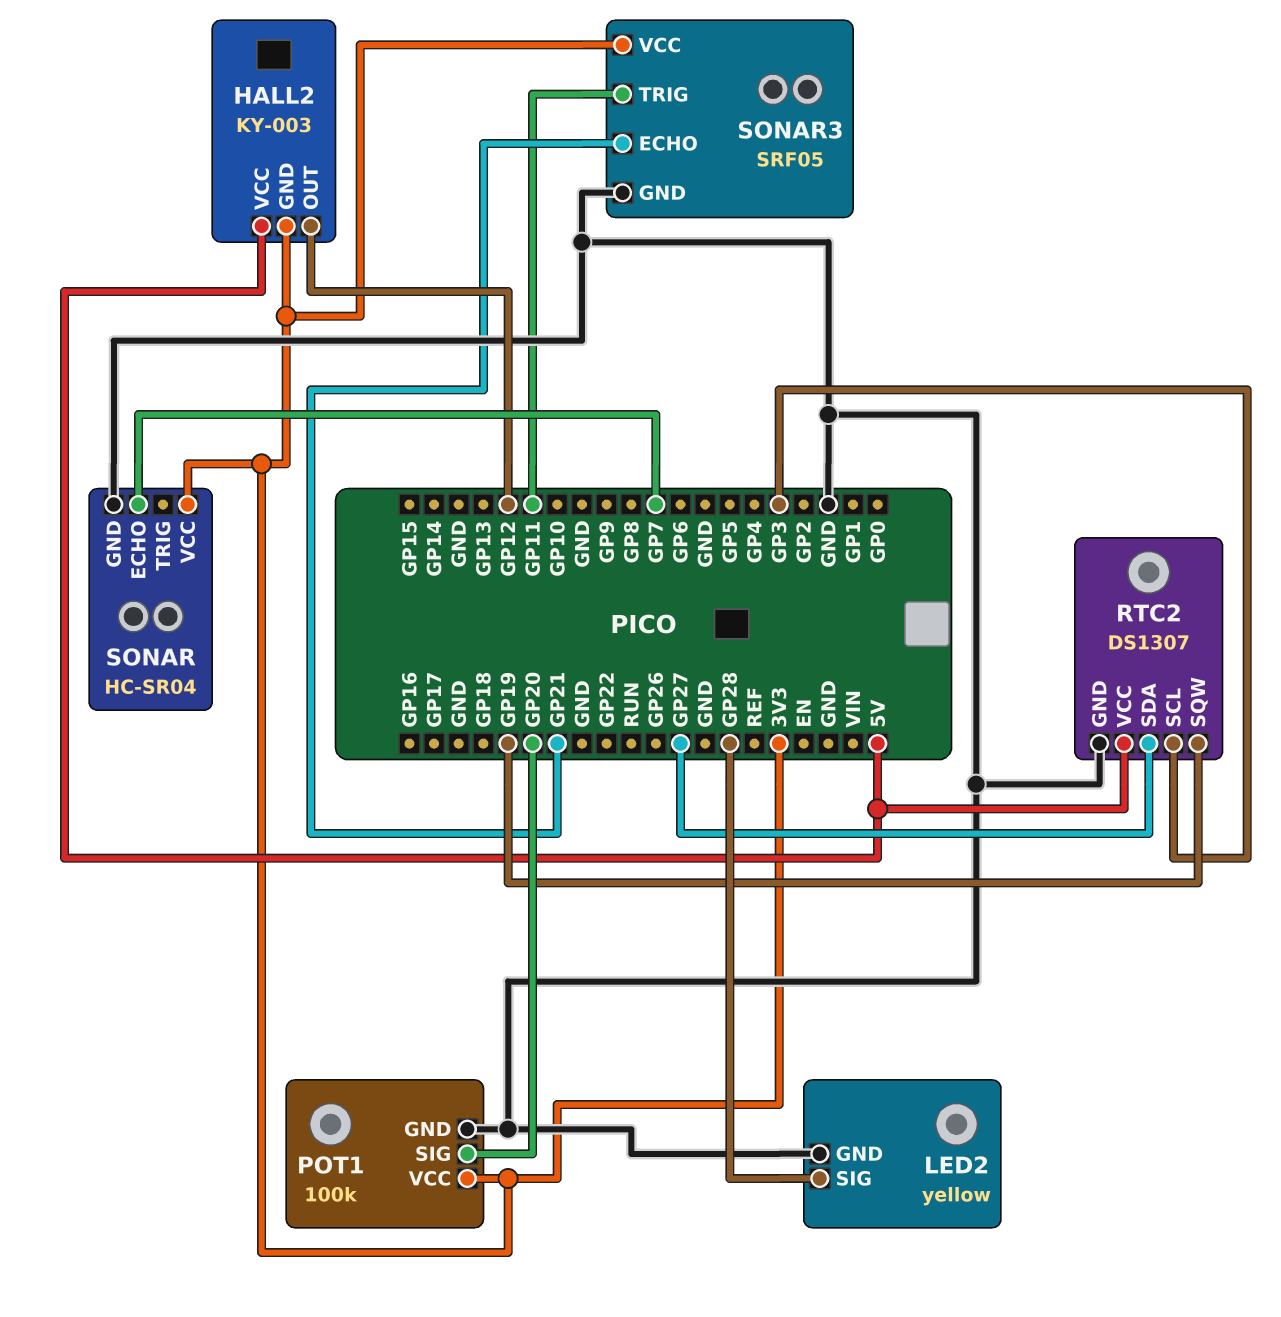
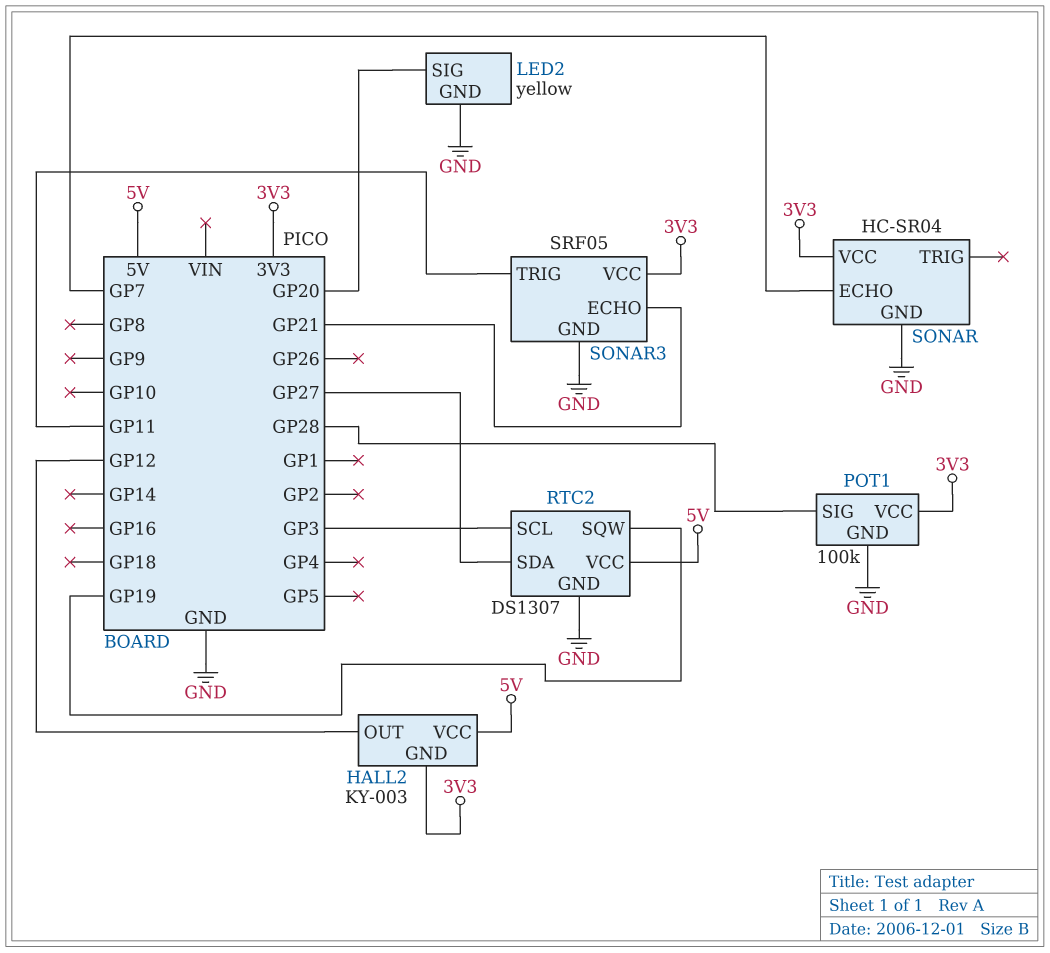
LED2 pin SIG: GP28 -> GP20
POT1 pin SIG: GP20 -> GP28

